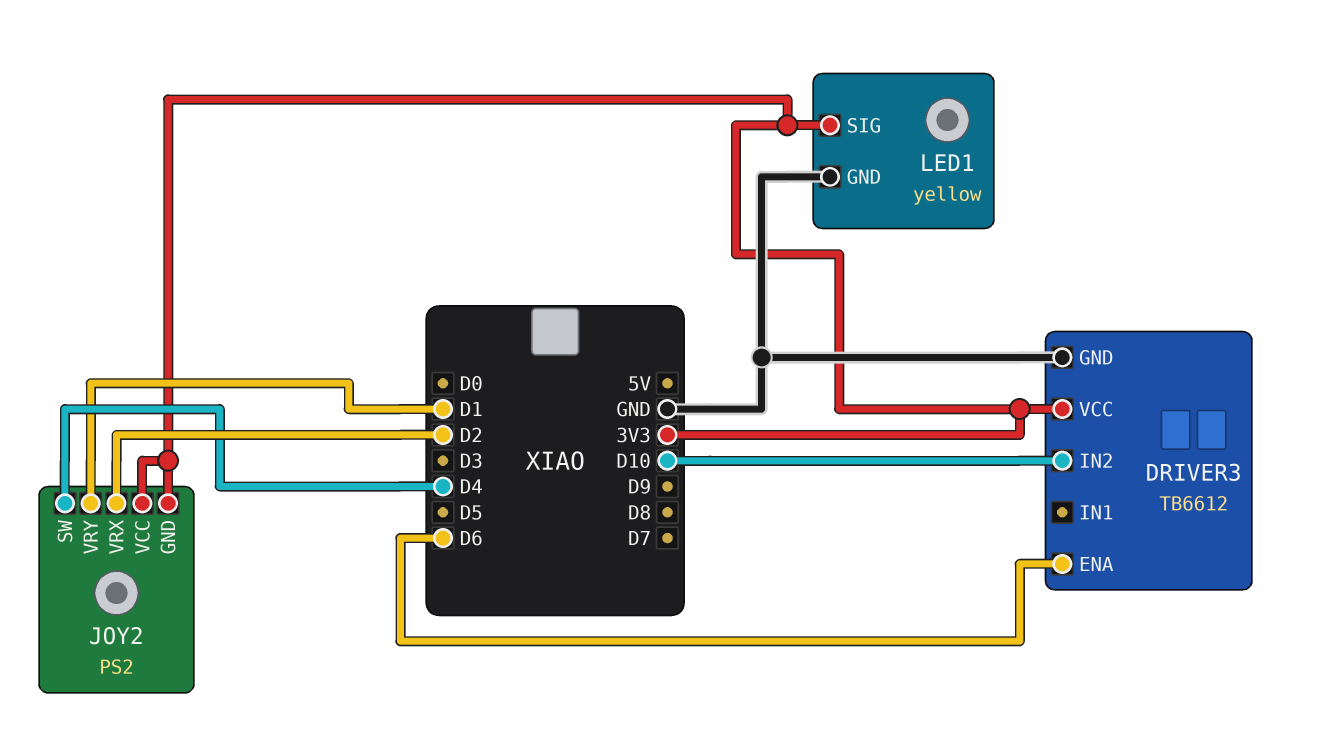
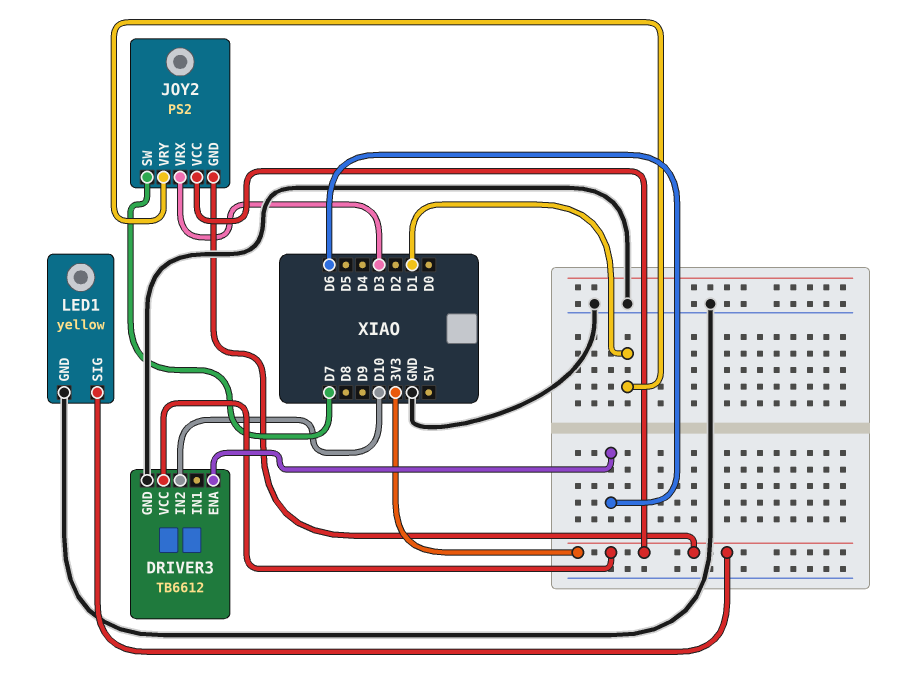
JOY2 pin SW: D4 -> D7
JOY2 pin VRX: D2 -> D3

